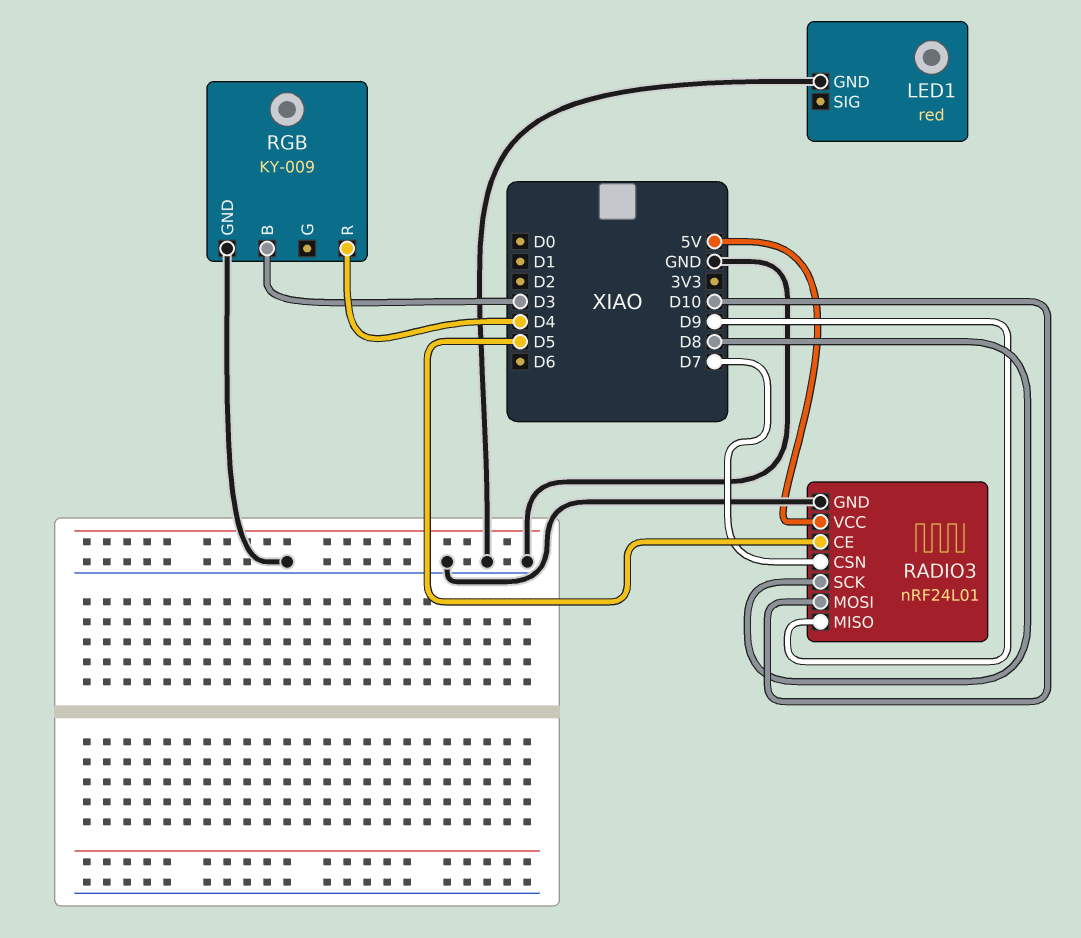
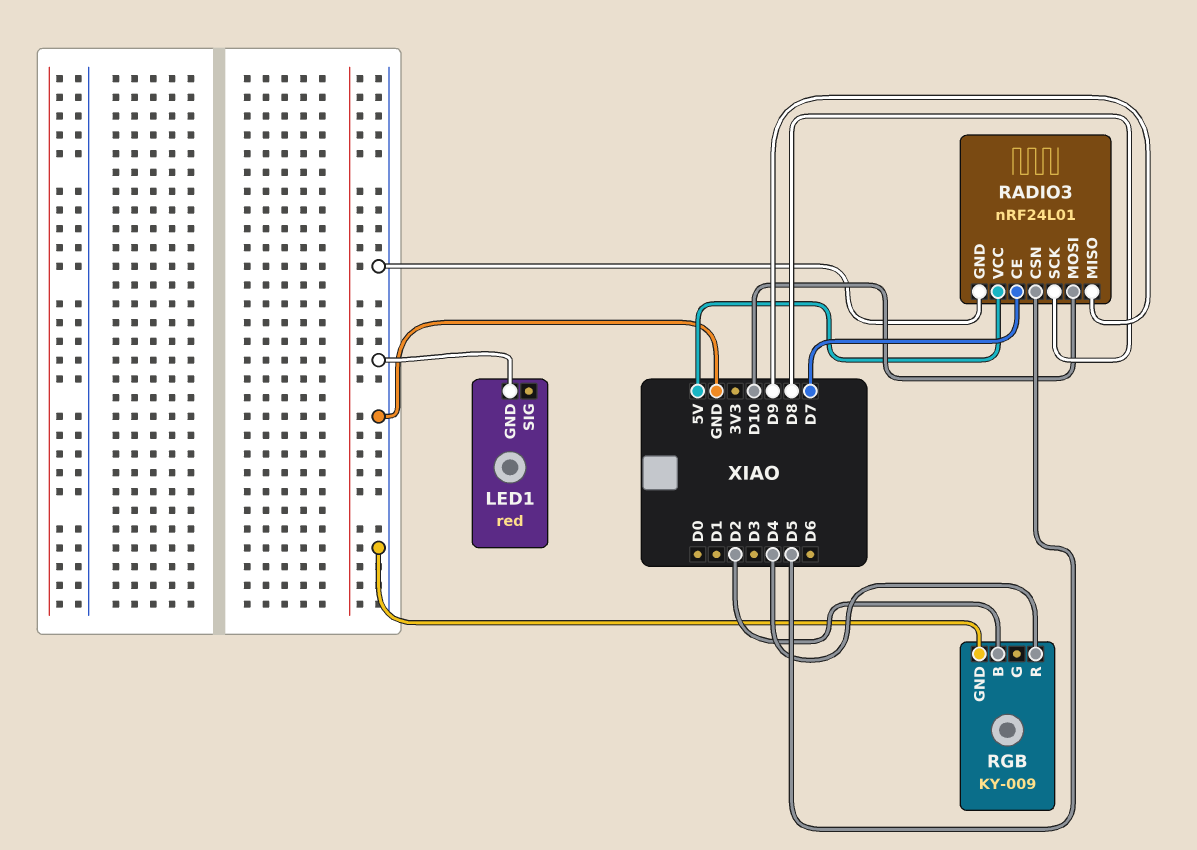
RADIO3 pin CE: D5 -> D7
RADIO3 pin CSN: D7 -> D5
RGB pin B: D3 -> D2

